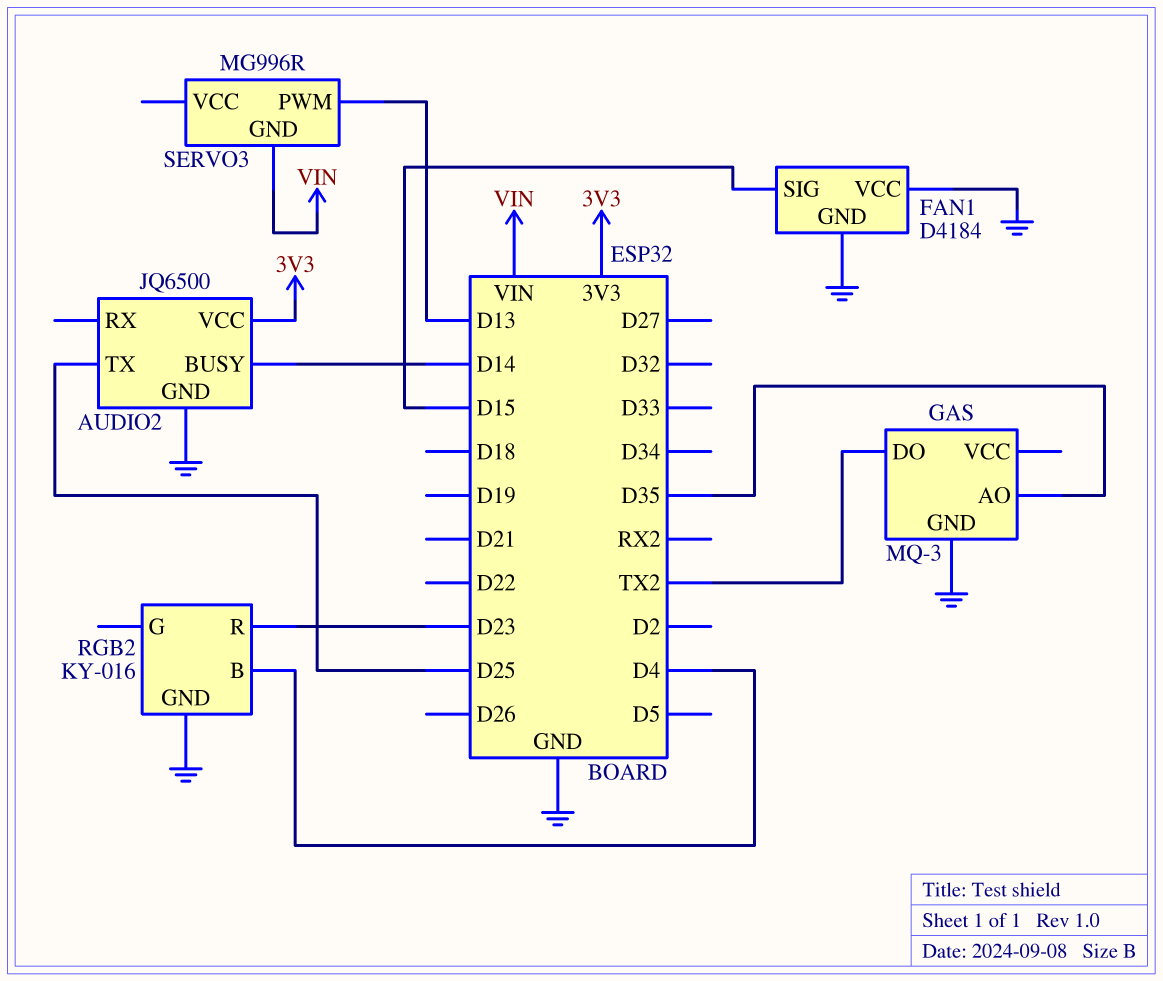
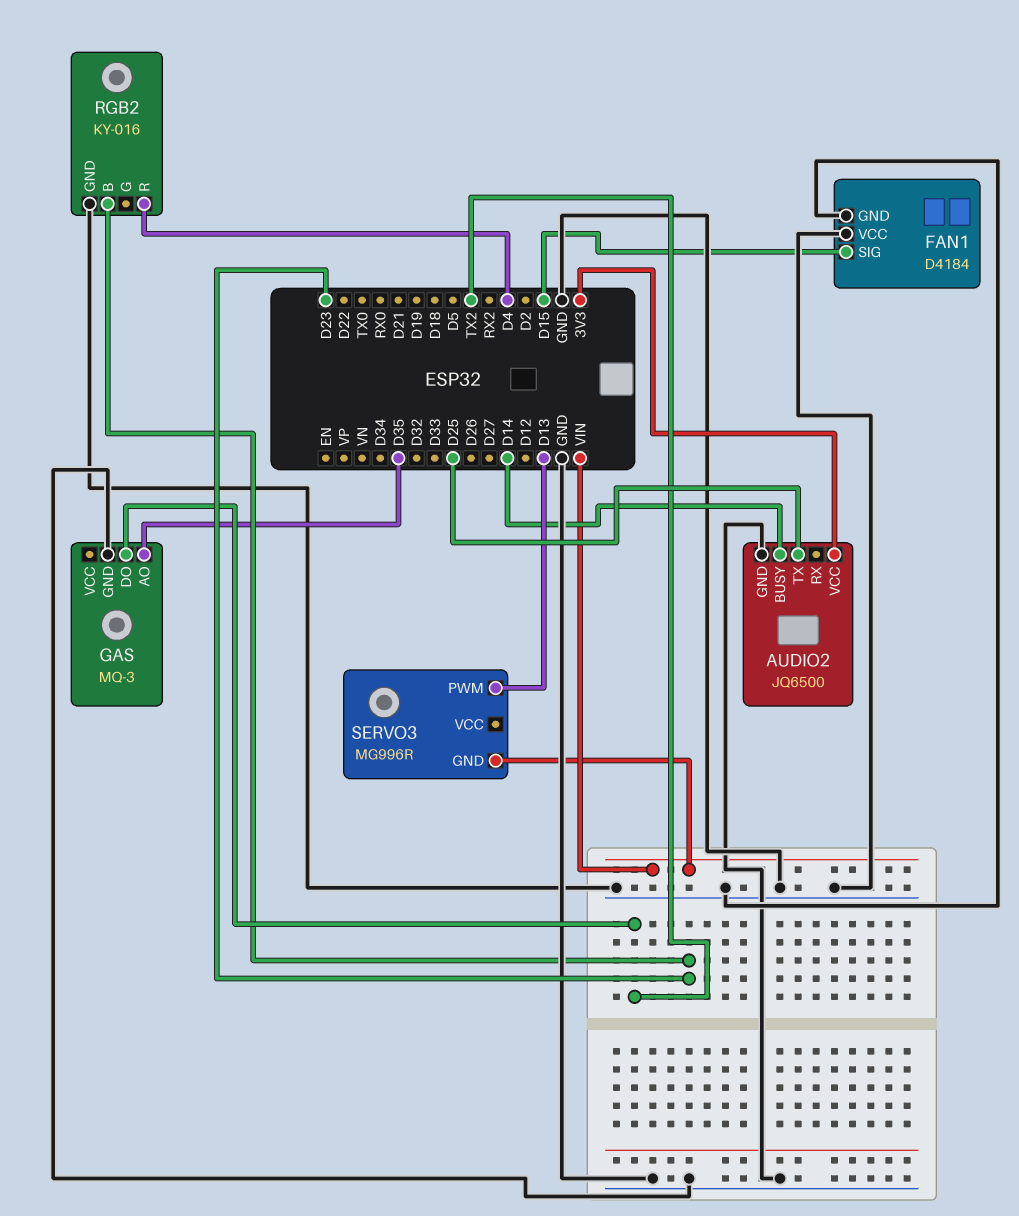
RGB2 pin B: D4 -> D23
RGB2 pin R: D23 -> D4

